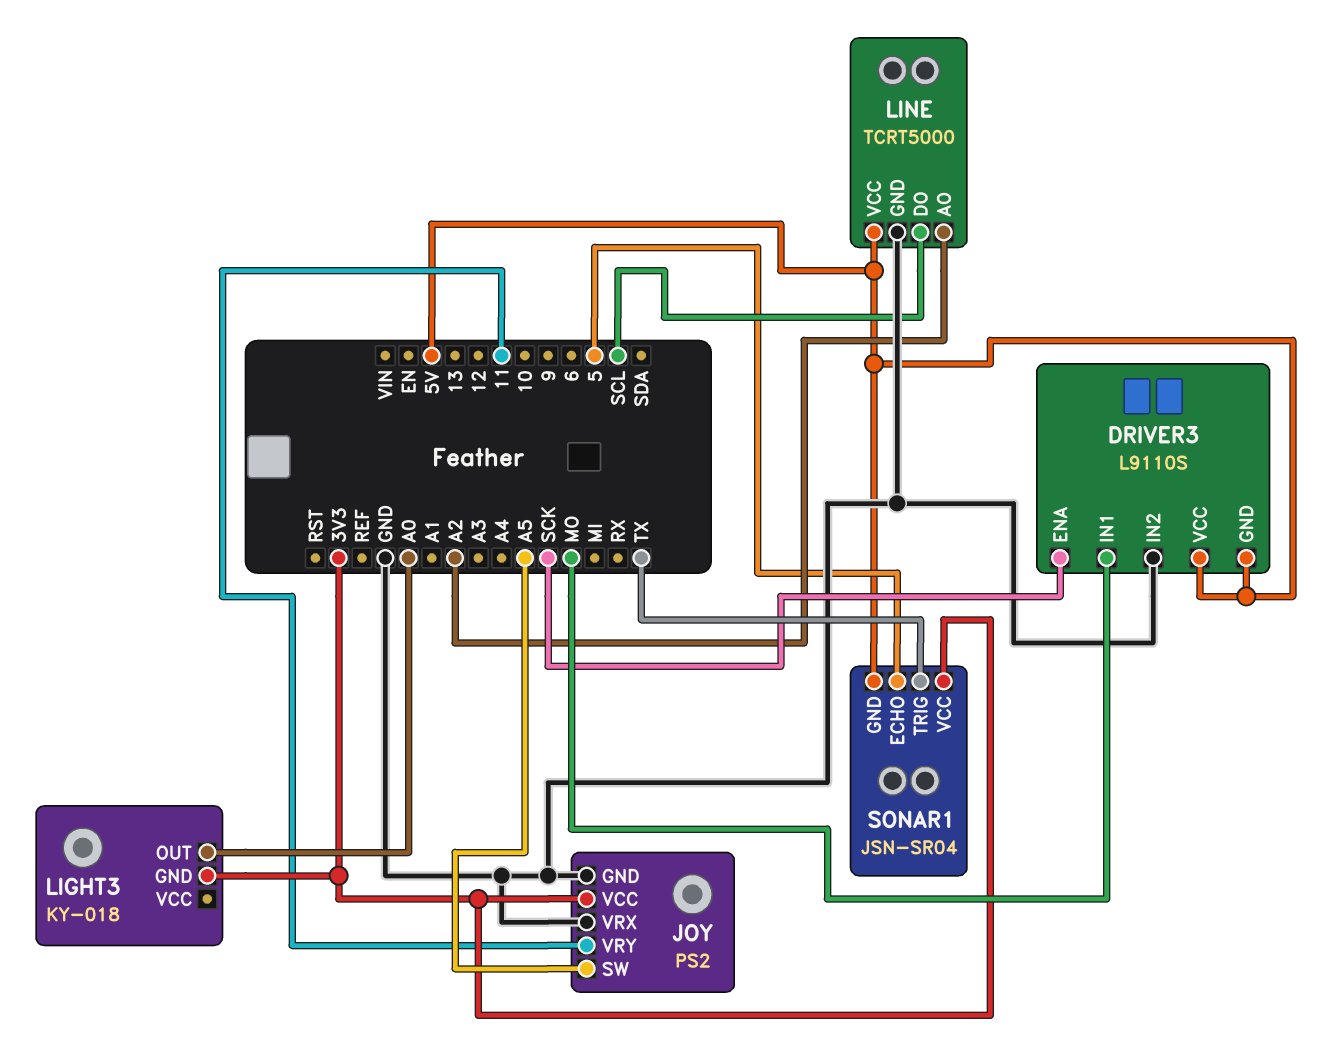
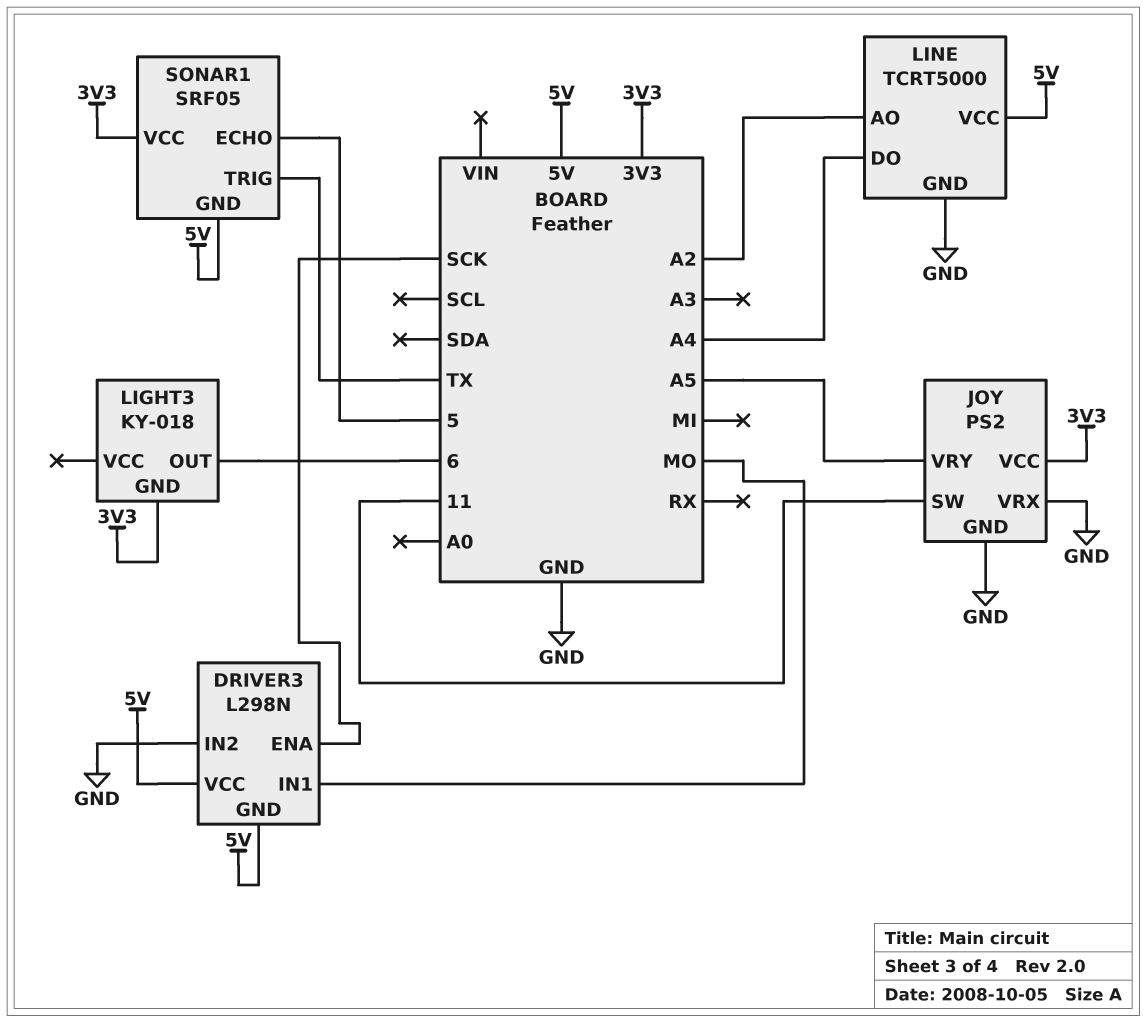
DRIVER3: L9110S -> L298N
JOY pin SW: A5 -> 11
JOY pin VRY: 11 -> A5
LIGHT3 pin OUT: A0 -> 6
LINE pin DO: SCL -> A4
SONAR1: JSN-SR04 -> SRF05

